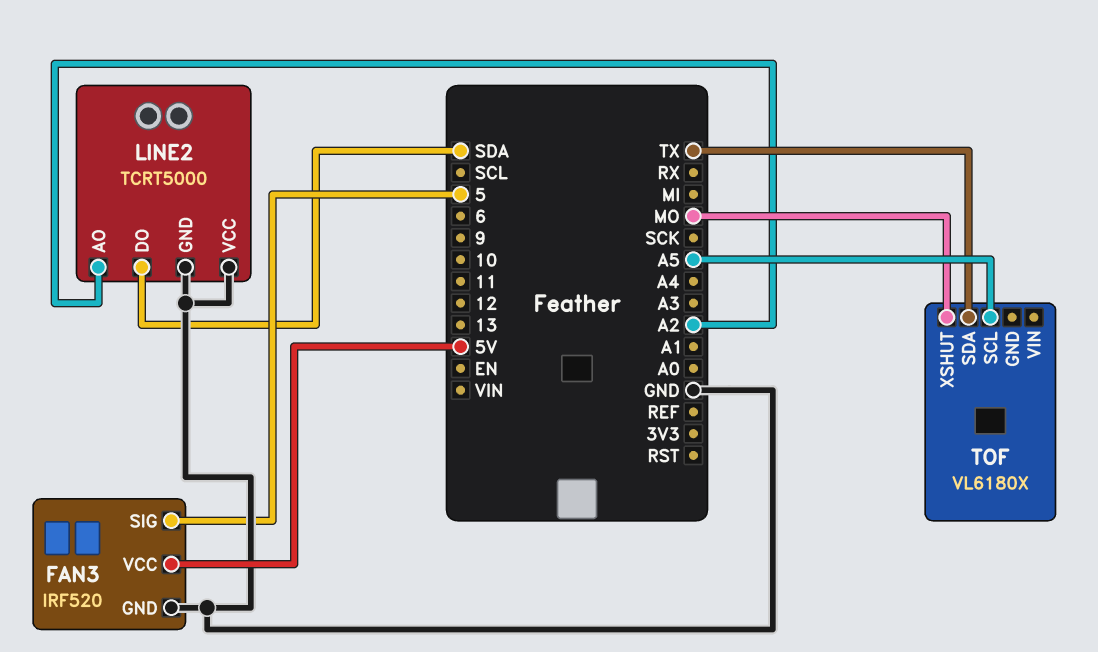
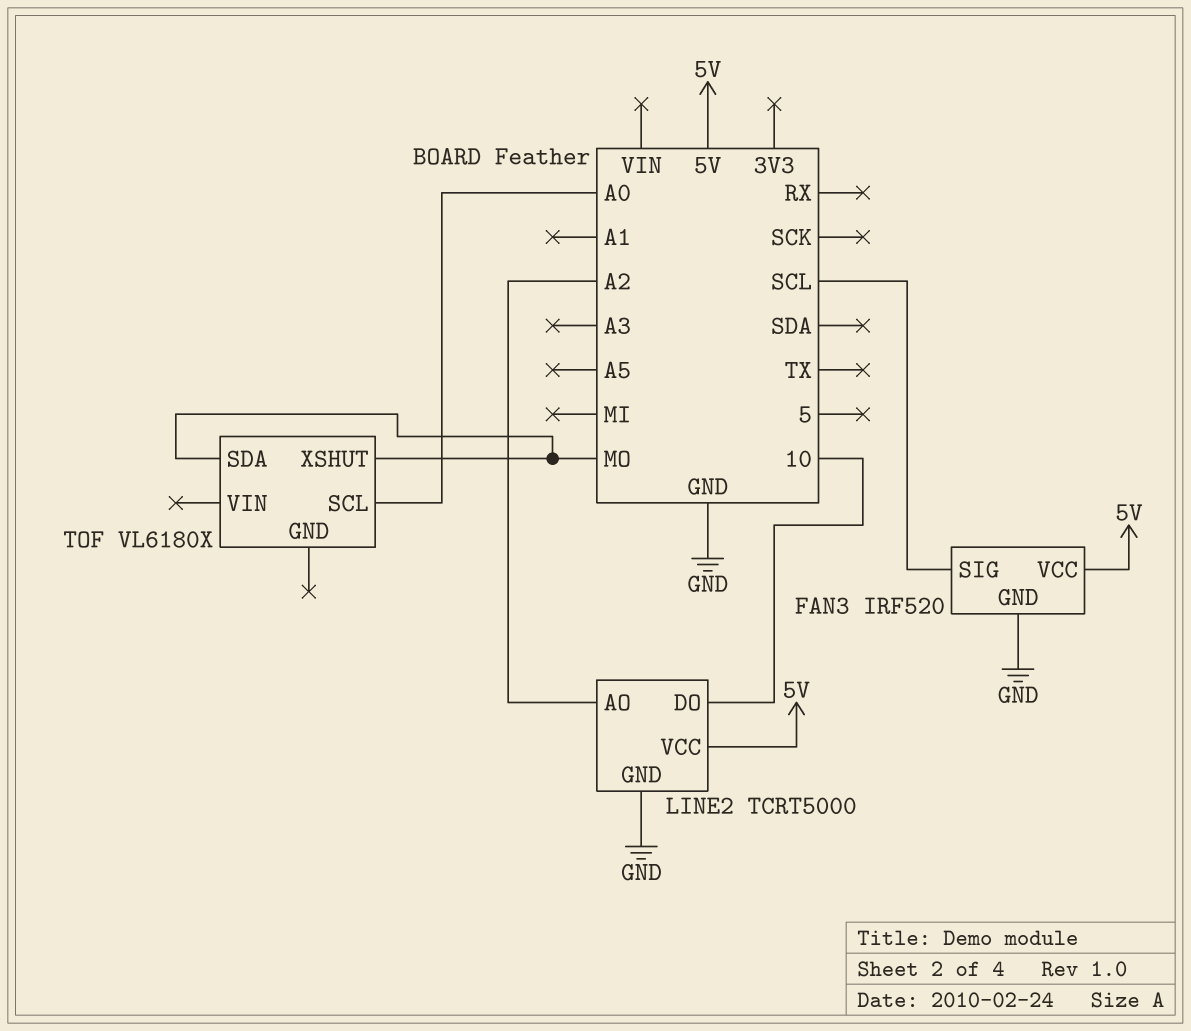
FAN3 pin SIG: 5 -> SCL
LINE2 pin DO: SDA -> 10
LINE2 pin VCC: GND -> 5V
TOF pin SCL: A5 -> A0
TOF pin SDA: TX -> MO

